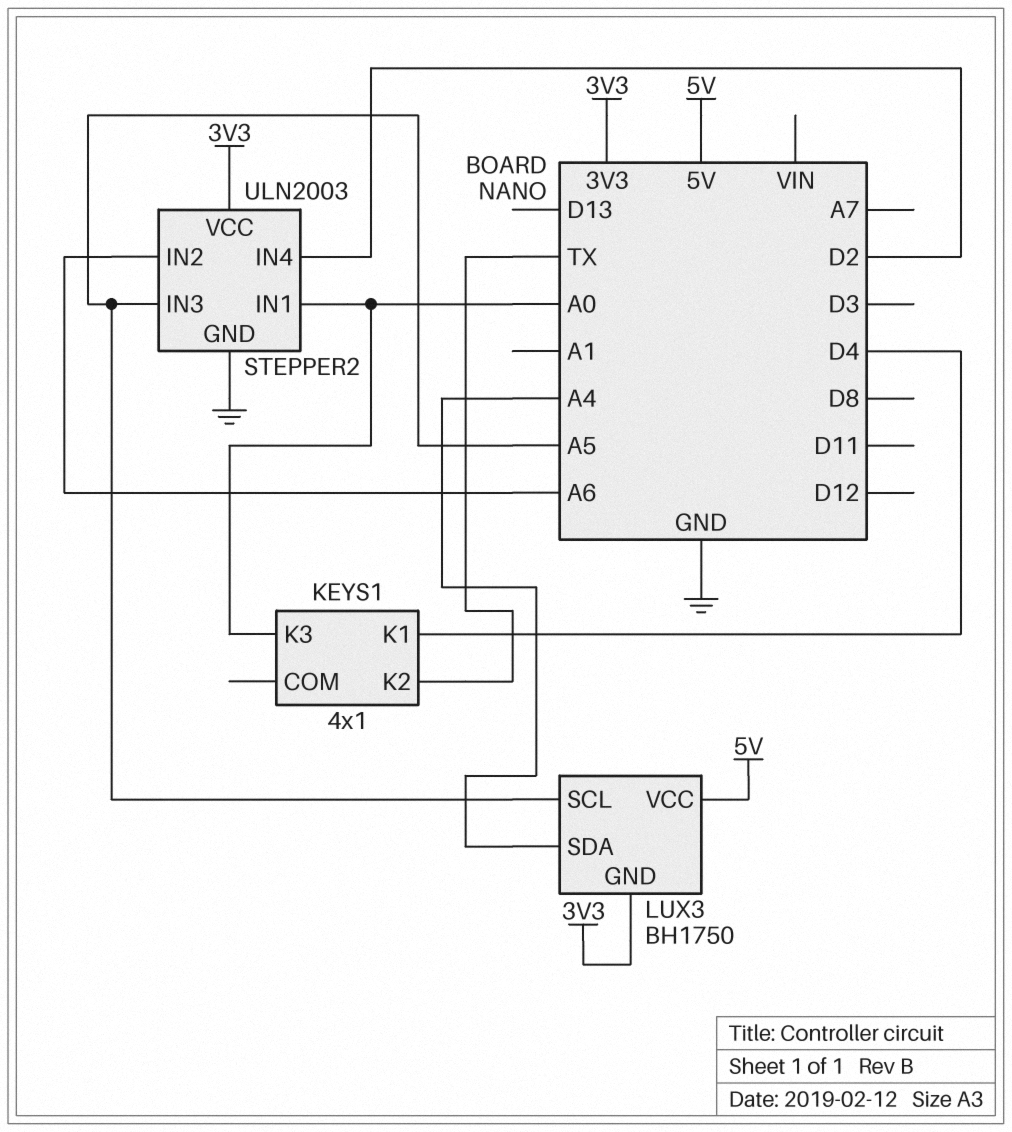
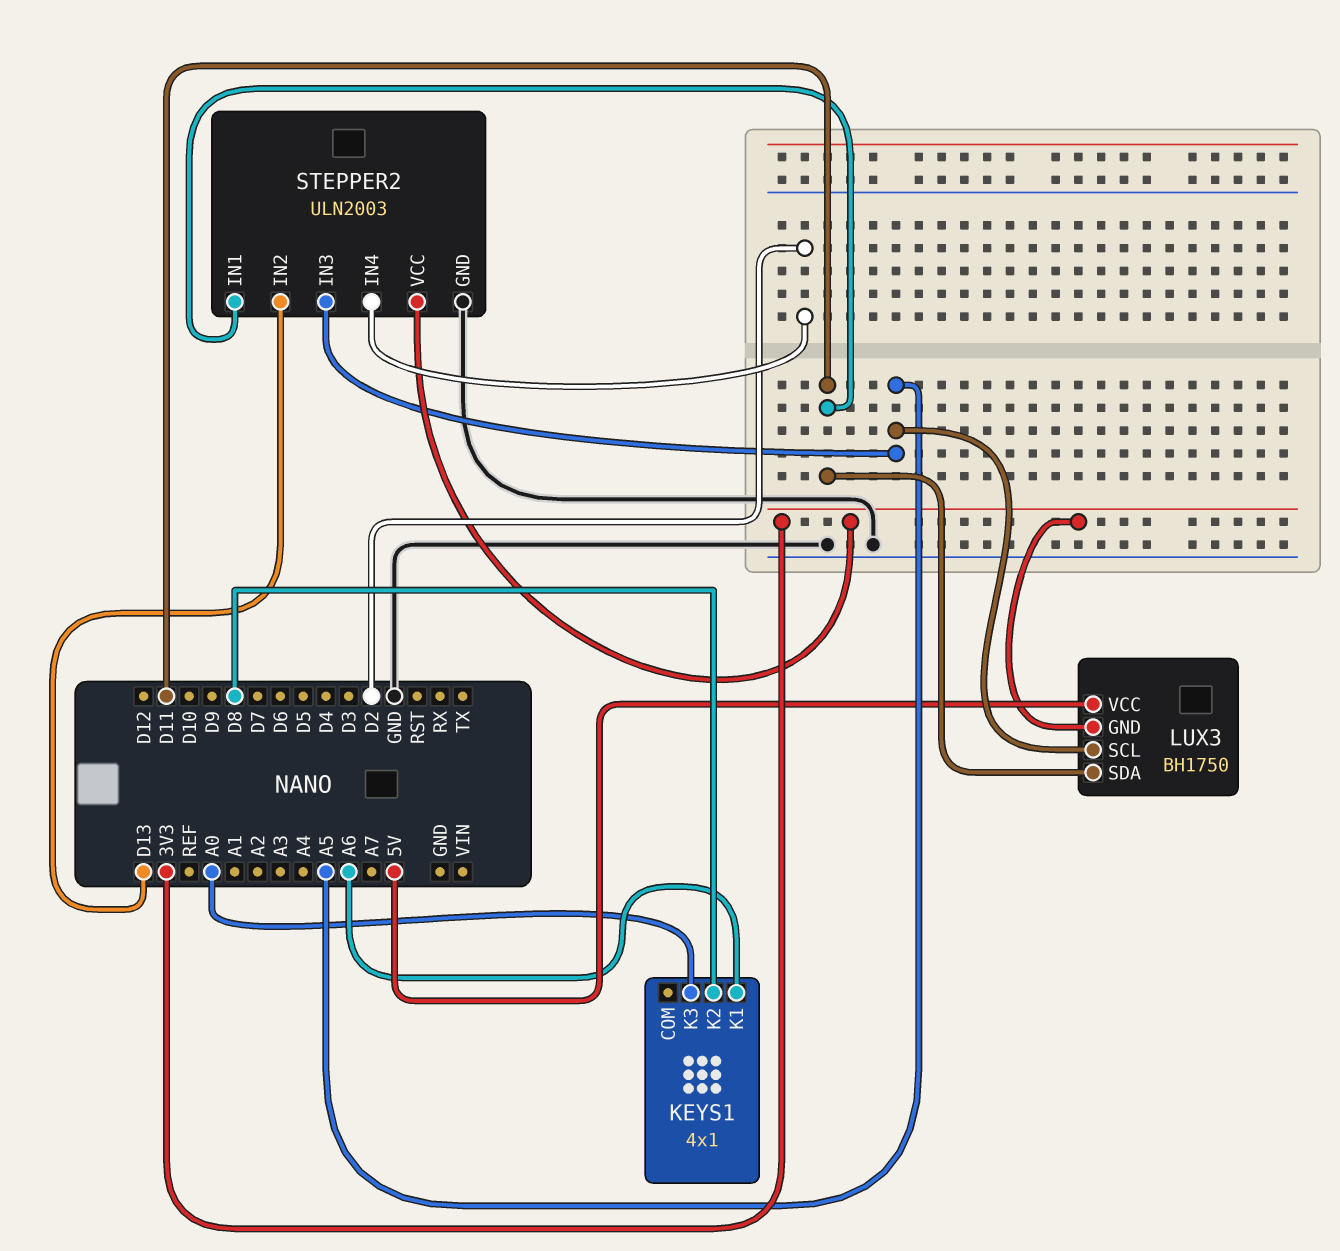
KEYS1 pin K1: D4 -> A6
KEYS1 pin K2: TX -> D8
LUX3 pin SDA: A4 -> D11
STEPPER2 pin IN1: A0 -> D11
STEPPER2 pin IN2: A6 -> D13

